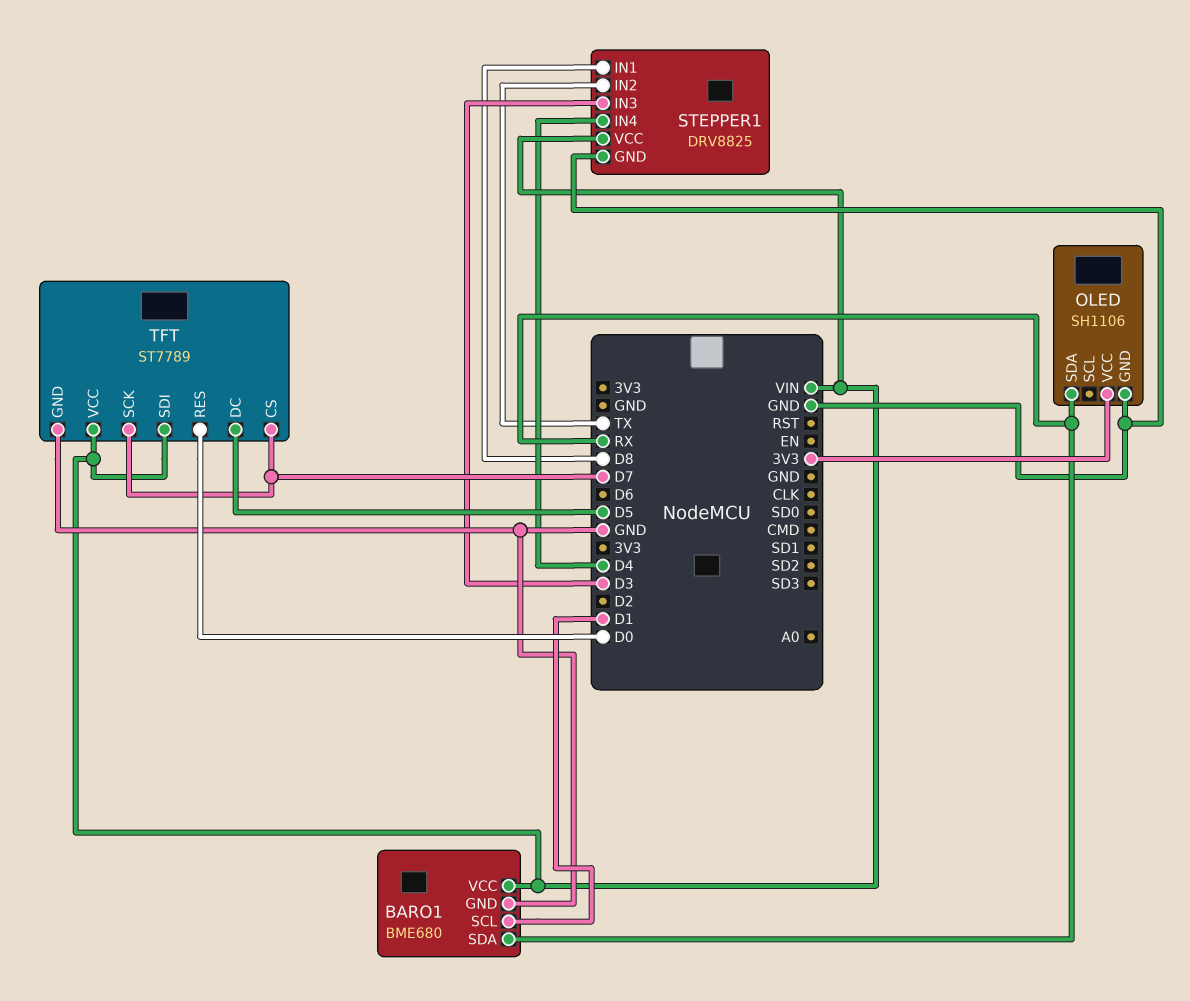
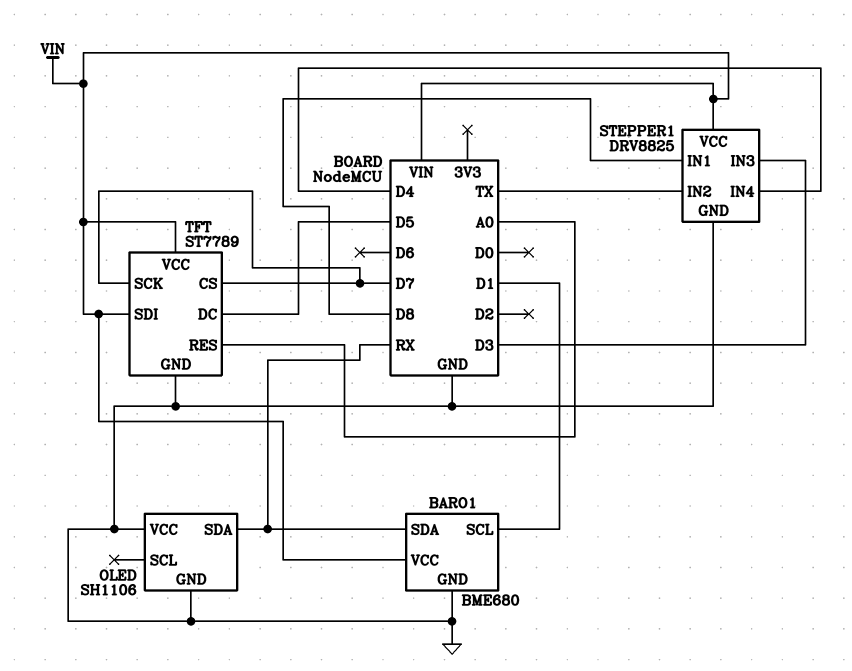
OLED pin VCC: 3V3 -> GND
TFT pin RES: D0 -> A0

